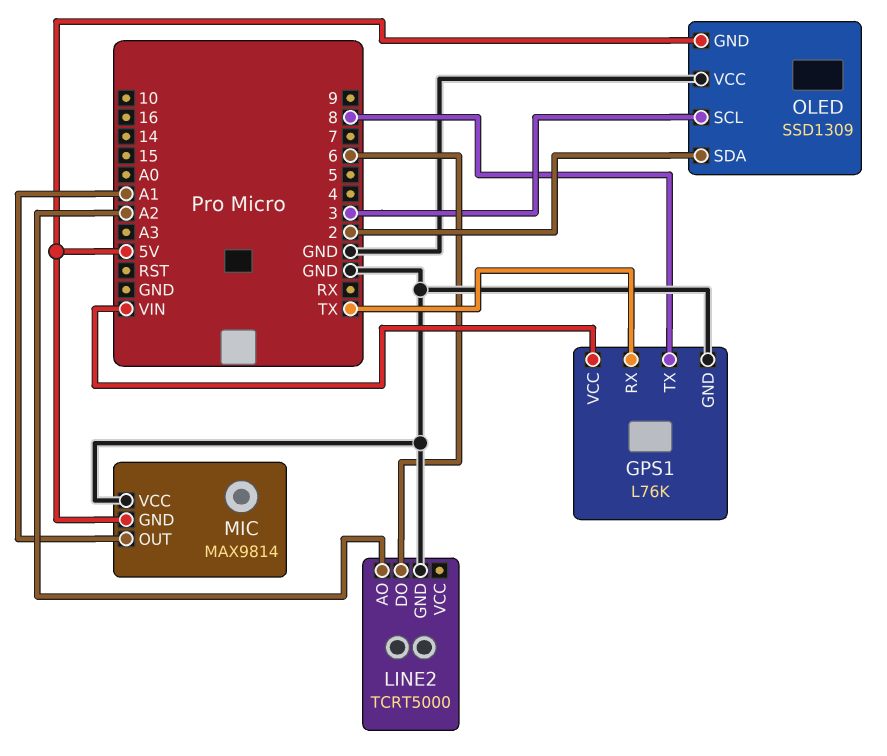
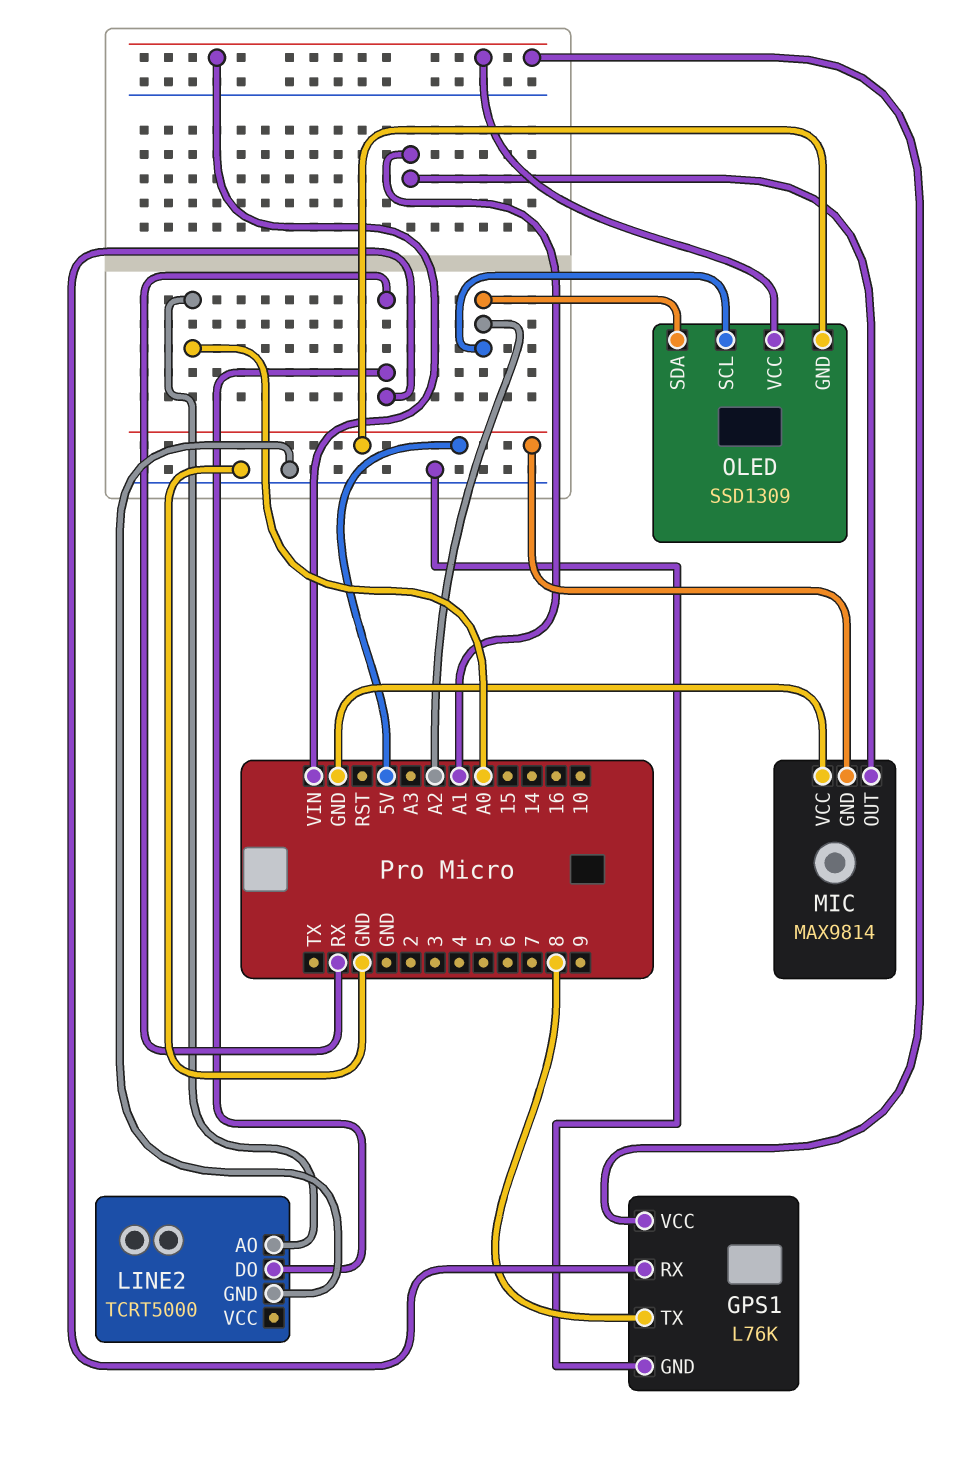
GPS1 pin RX: TX -> RX
LINE2 pin AO: A2 -> A0
LINE2 pin DO: 6 -> RX
OLED pin SCL: 3 -> A2
OLED pin SDA: 2 -> A2
OLED pin VCC: GND -> VIN

